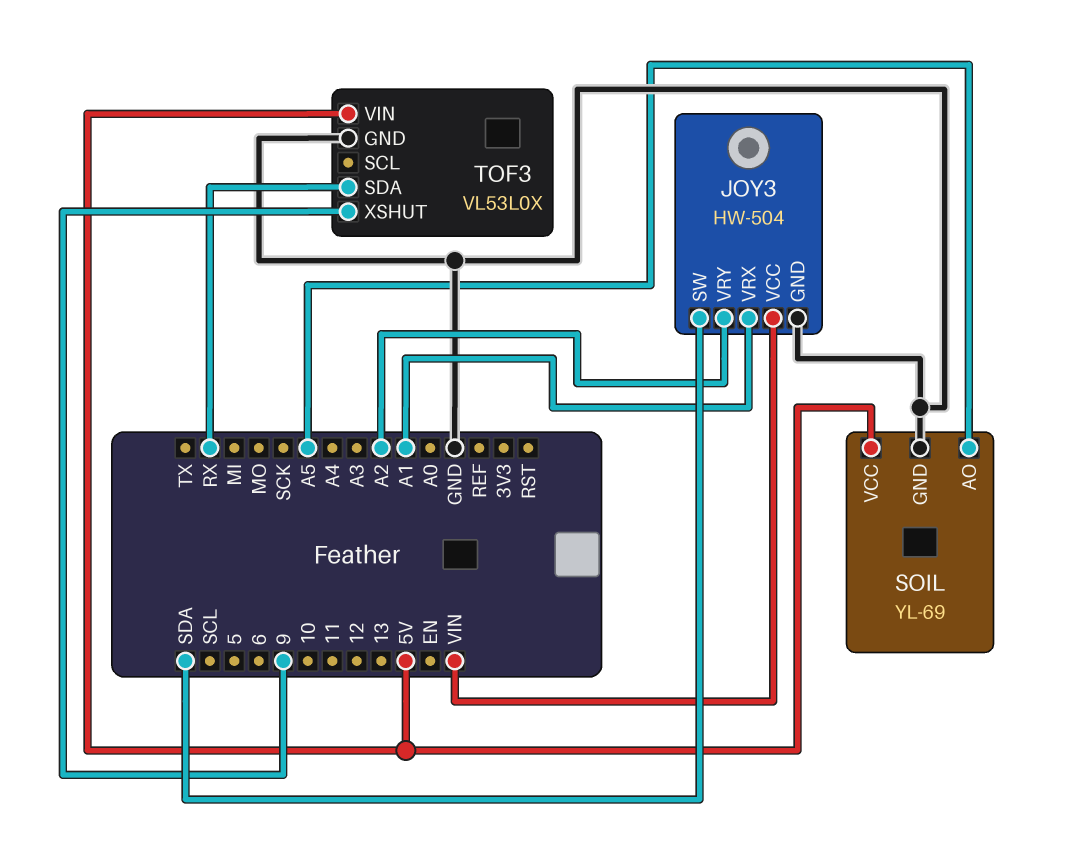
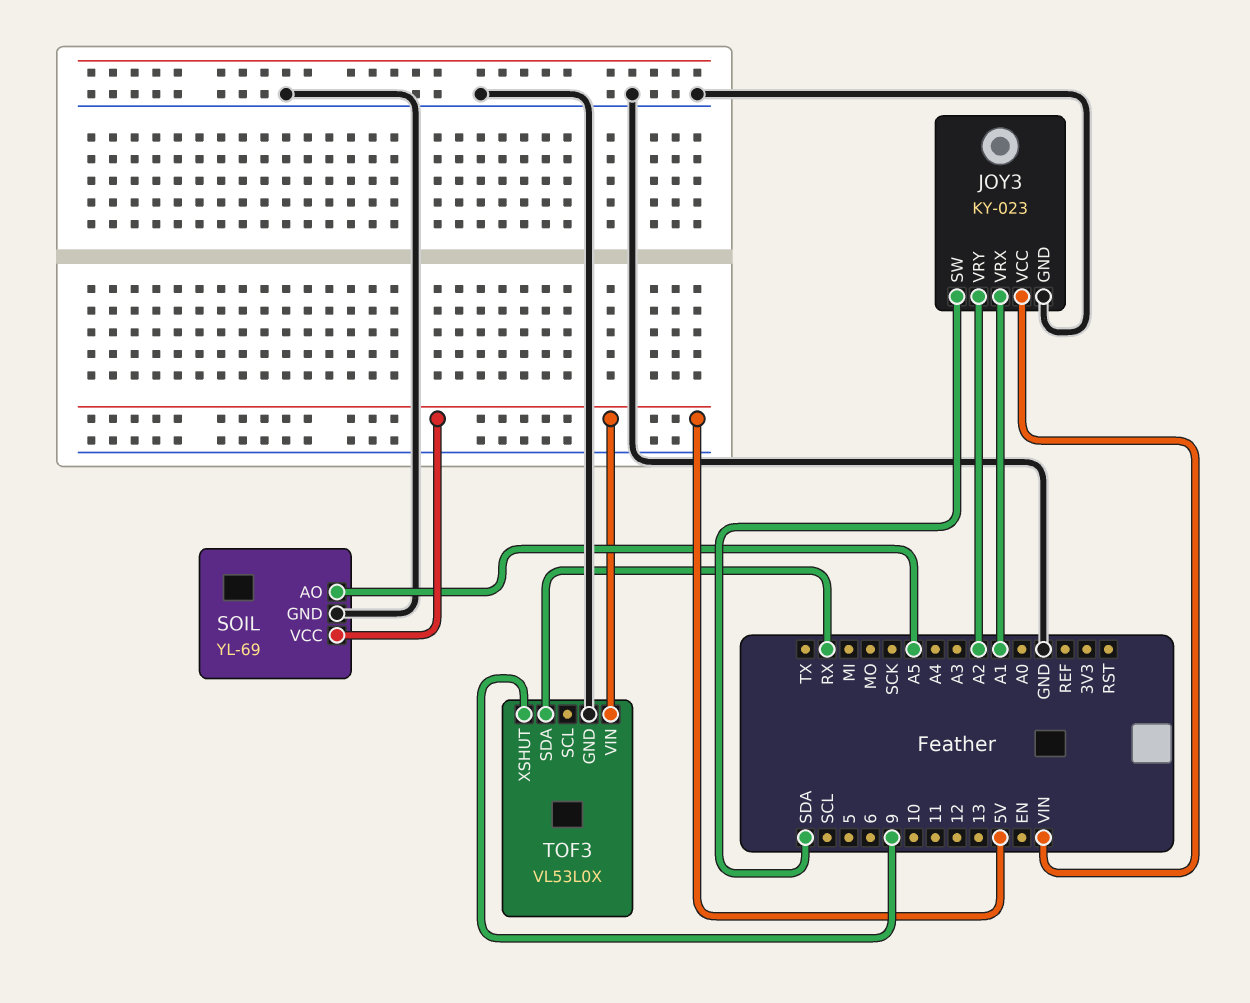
JOY3: HW-504 -> KY-023

